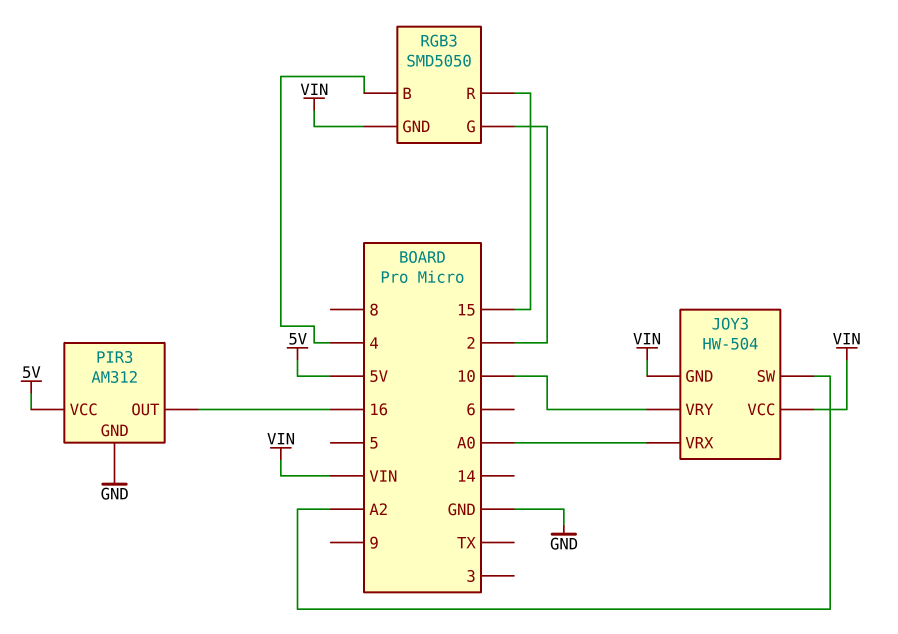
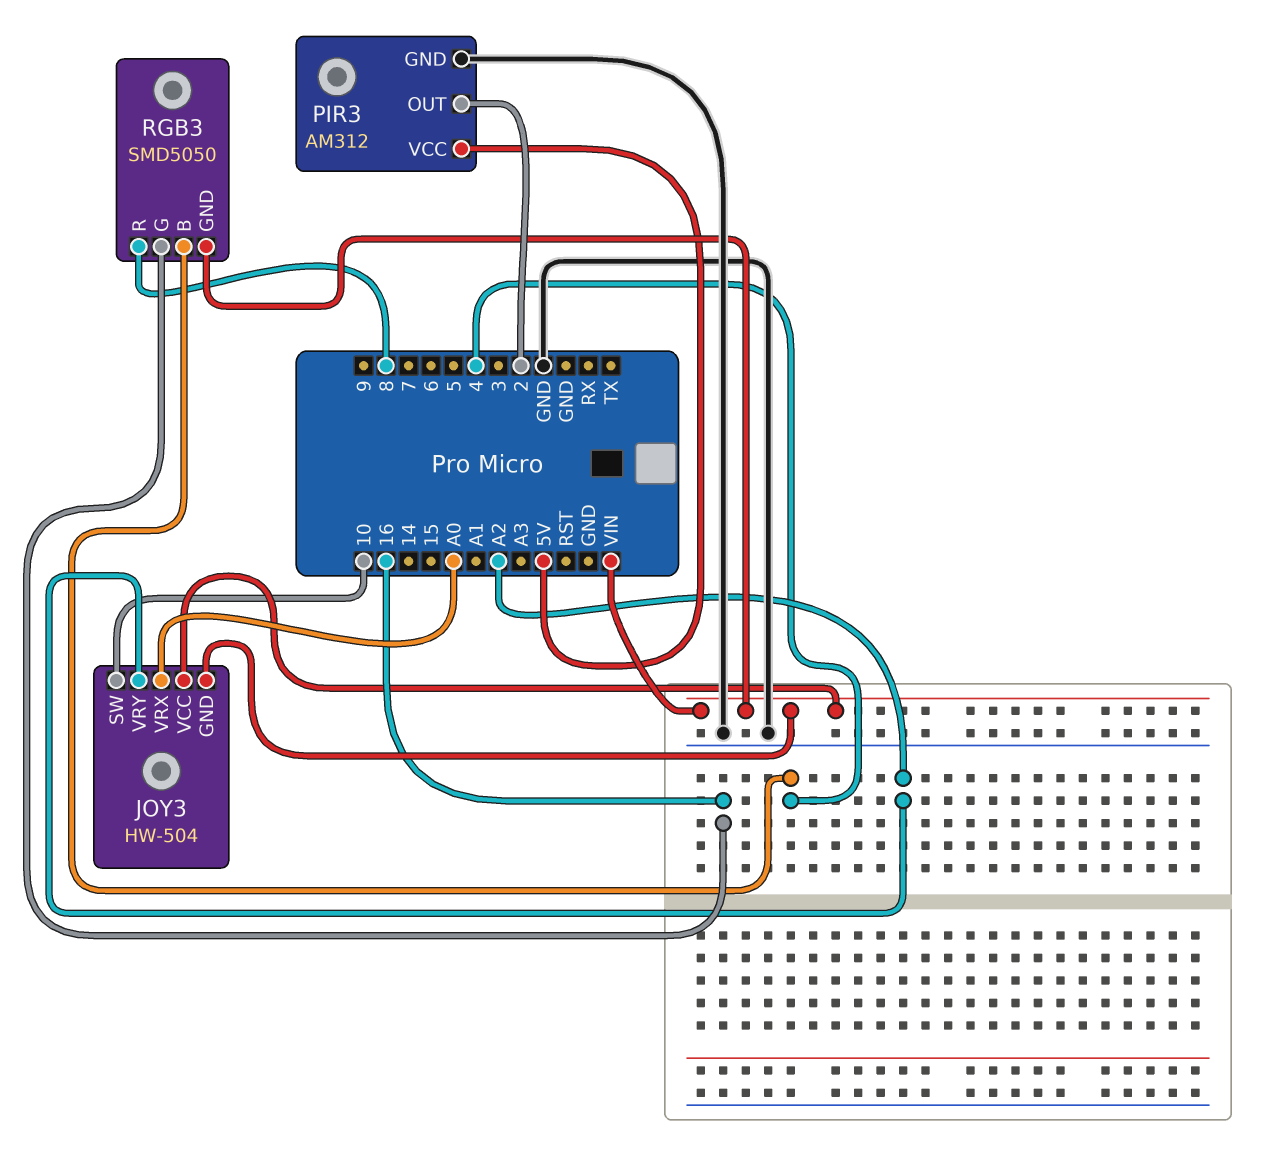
JOY3 pin SW: A2 -> 10
JOY3 pin VRY: 10 -> A2
PIR3 pin OUT: 16 -> 2
RGB3 pin G: 2 -> 16
RGB3 pin R: 15 -> 8

